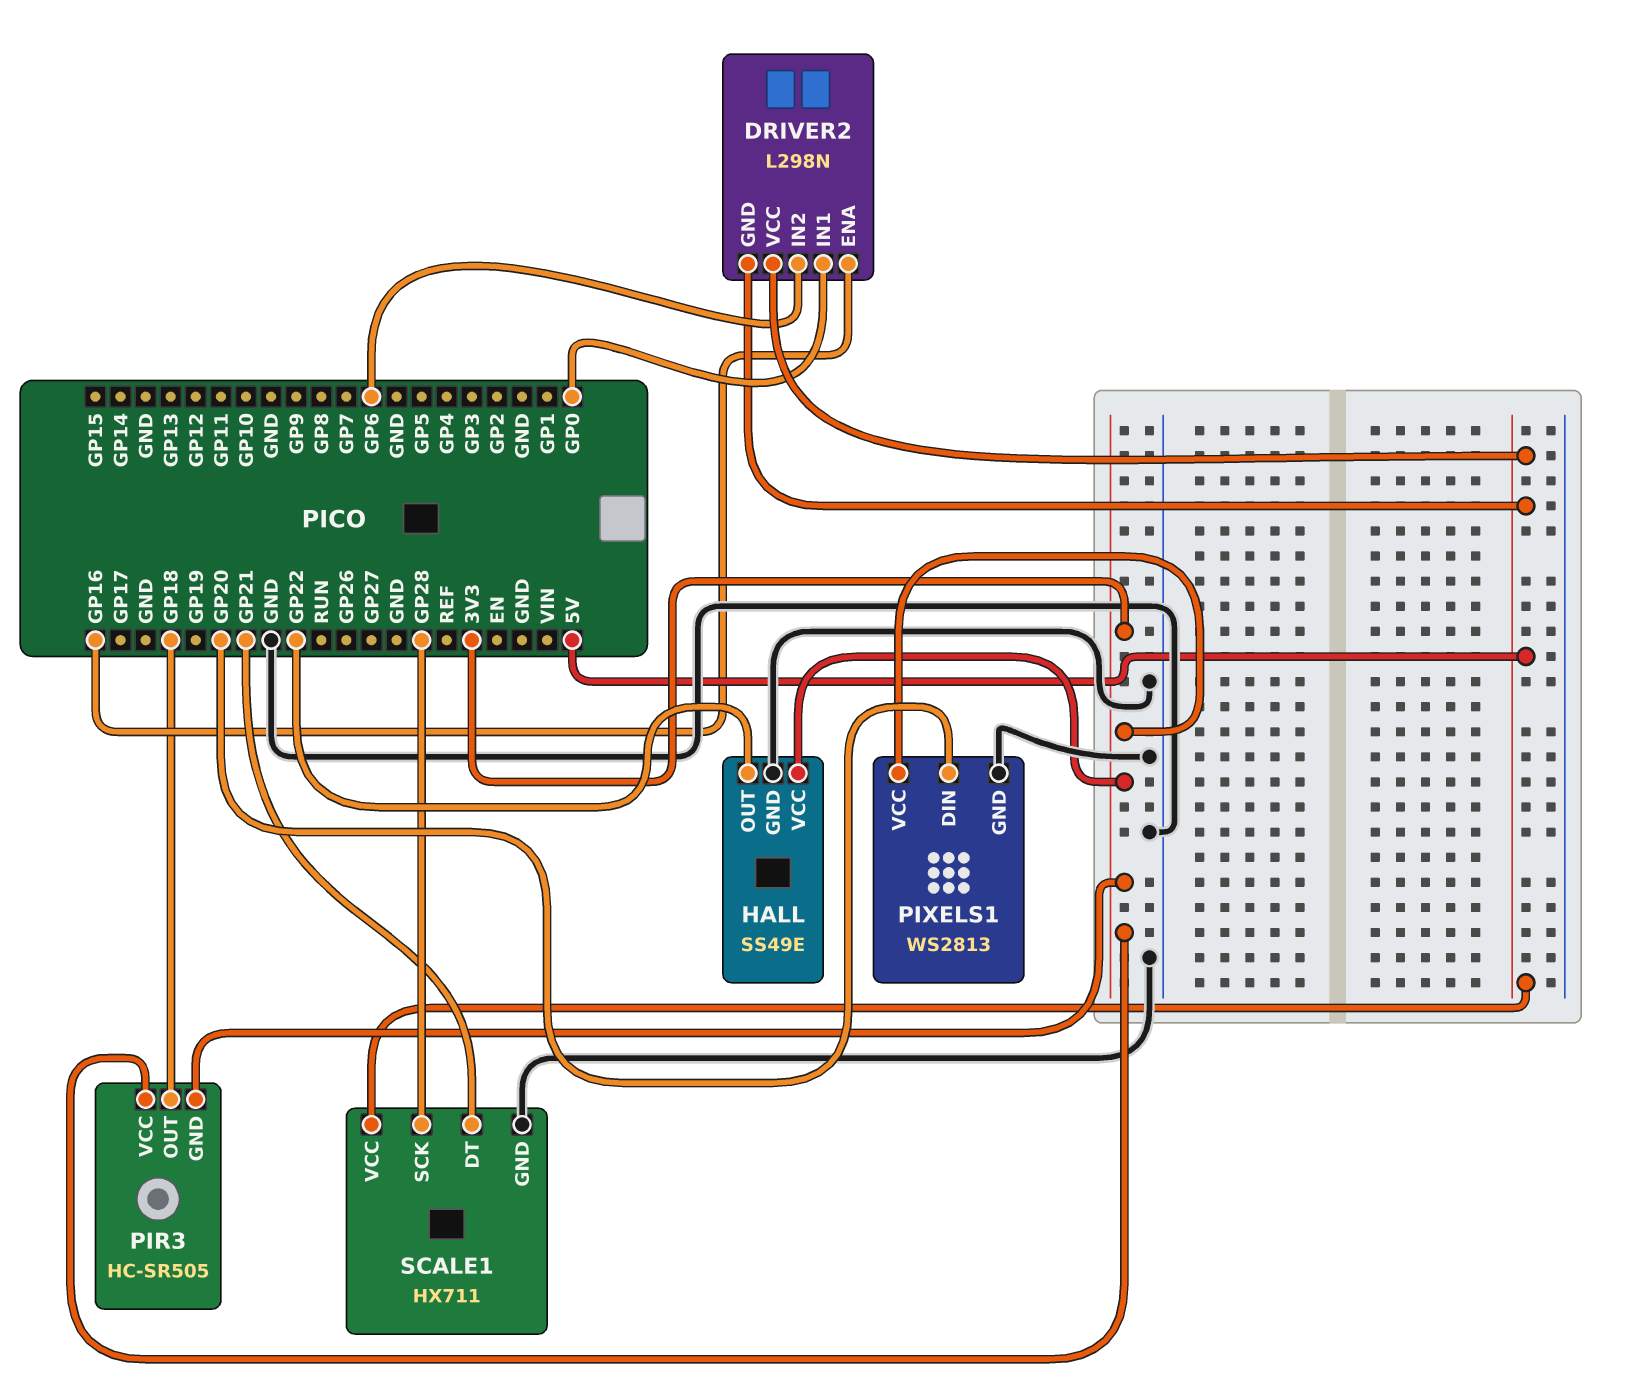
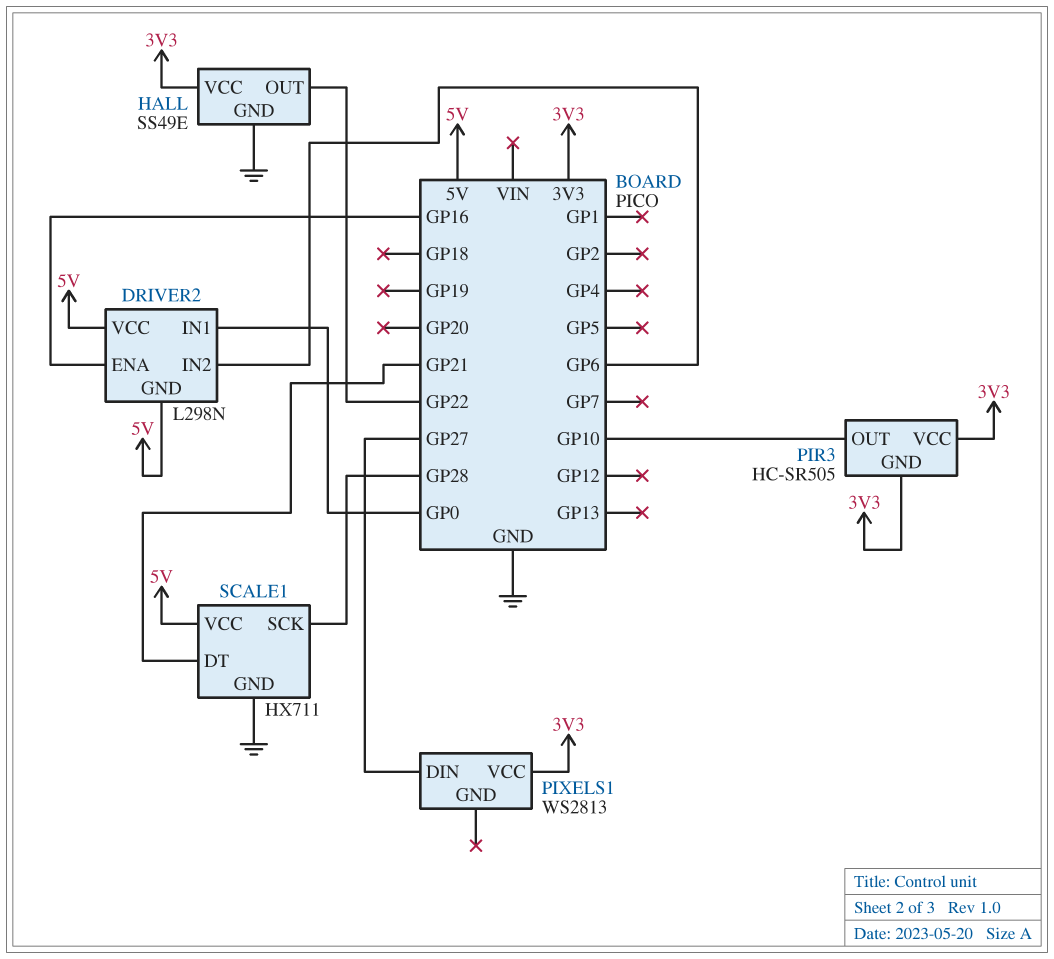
PIR3 pin OUT: GP18 -> GP10
PIXELS1 pin DIN: GP20 -> GP27
PIXELS1 pin GND: GND -> none

